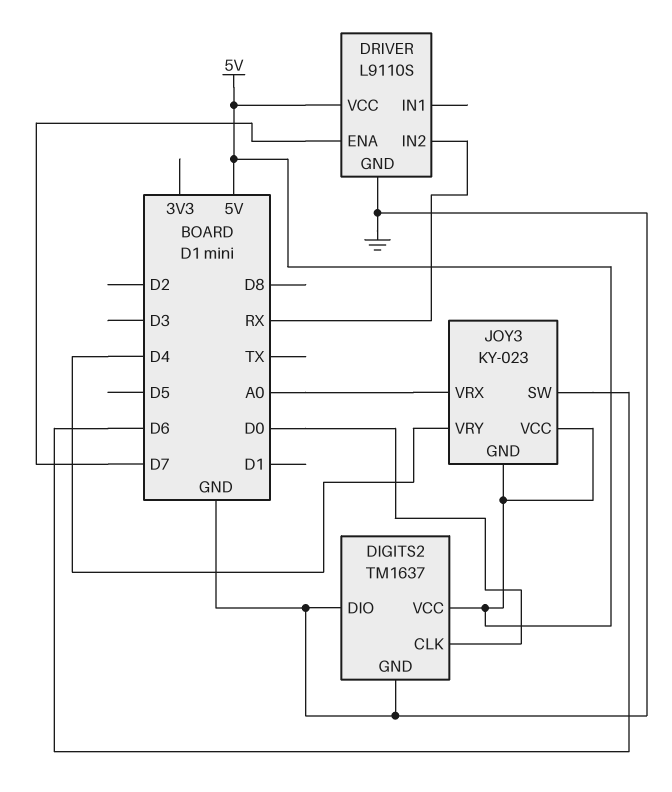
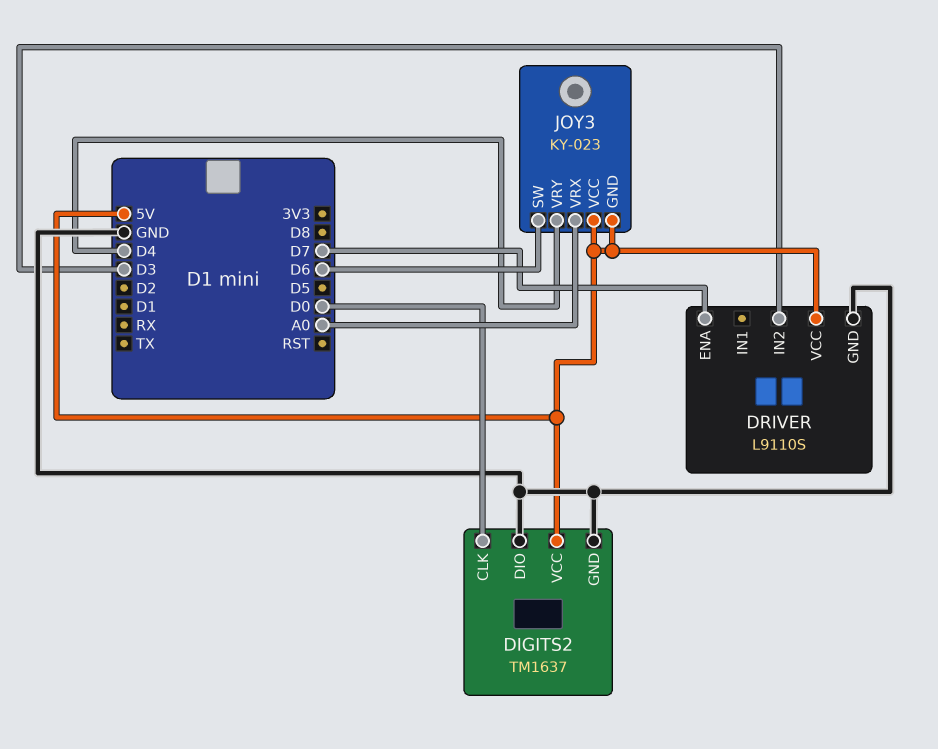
DRIVER pin IN2: RX -> D3

